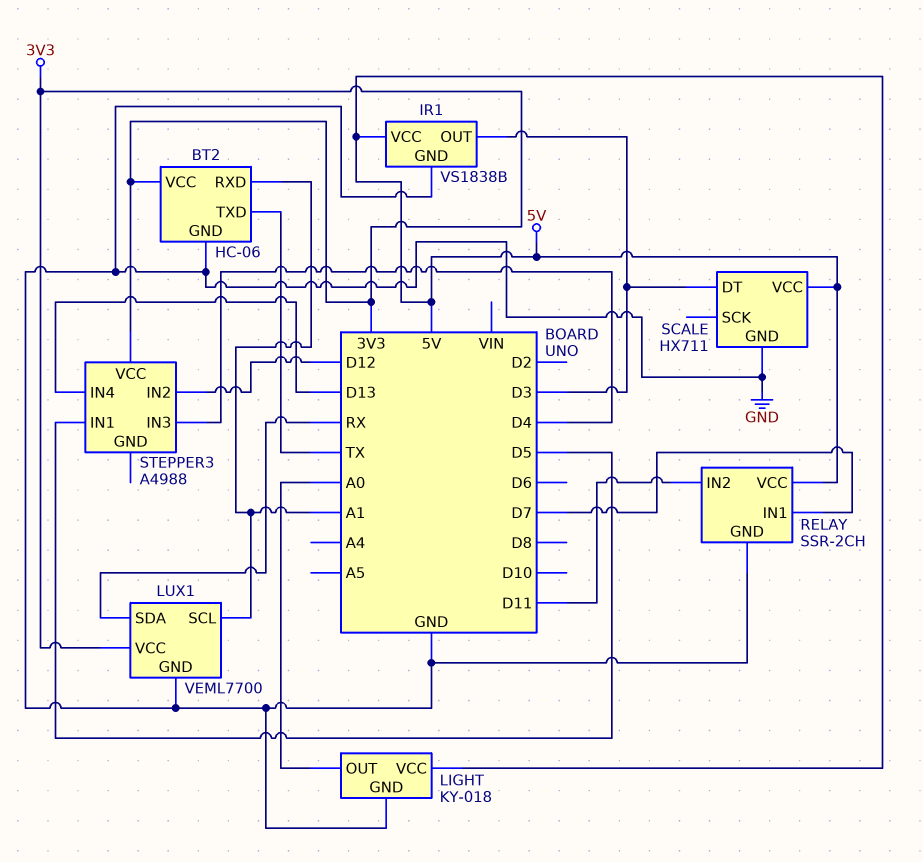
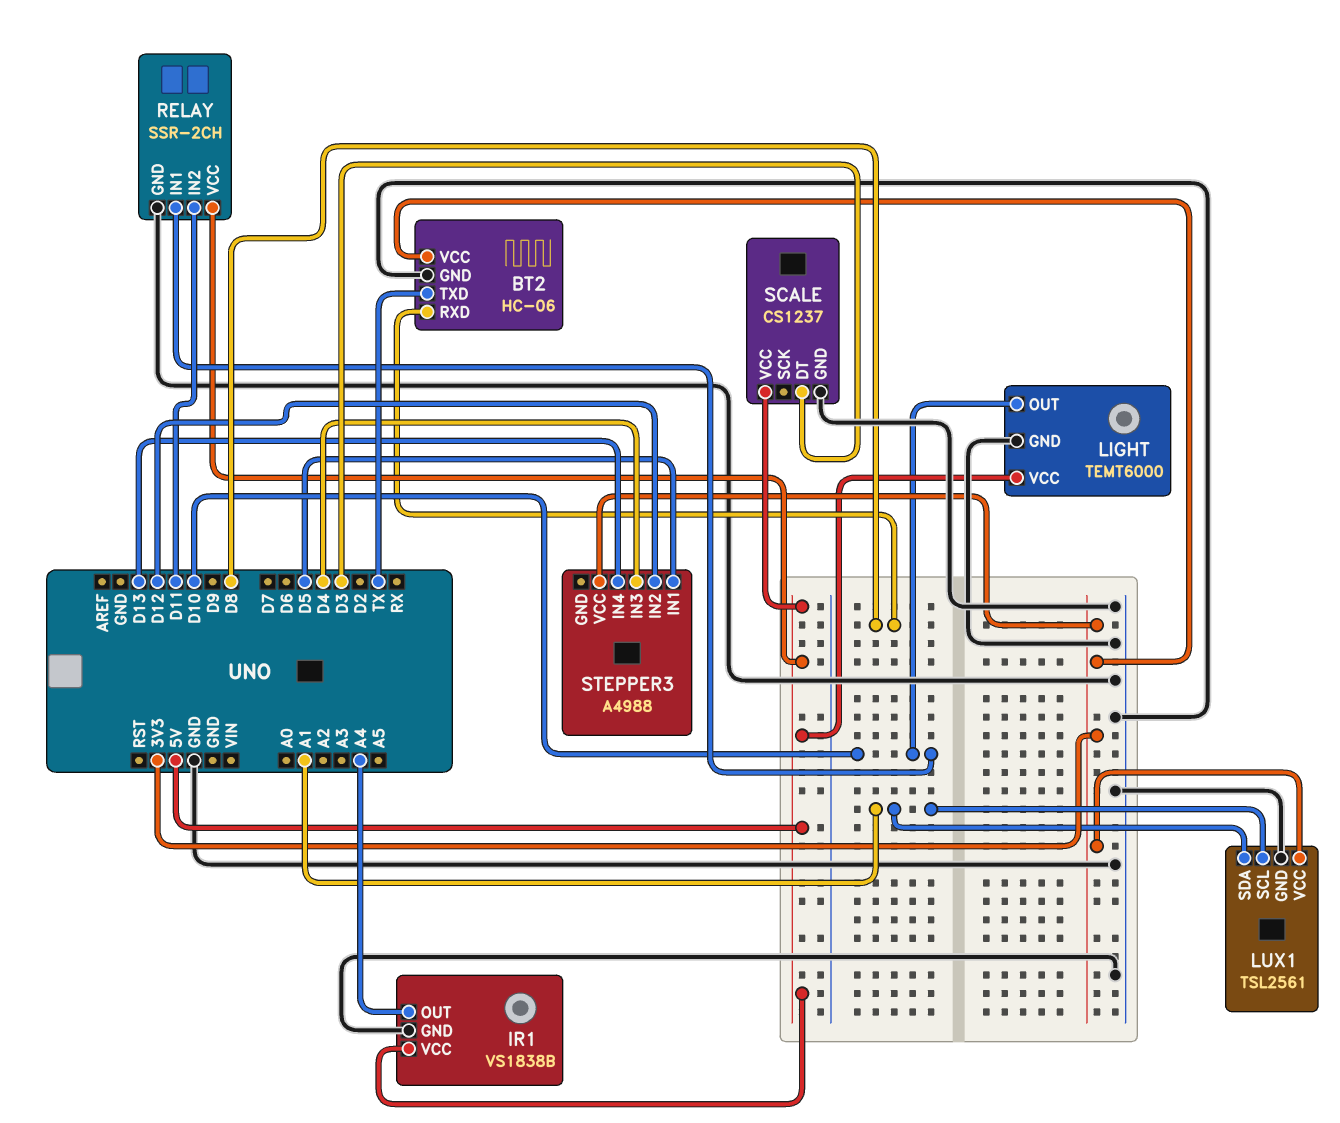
BT2 pin RXD: A1 -> D8
IR1 pin OUT: D3 -> A4
LIGHT: KY-018 -> TEMT6000
LIGHT pin OUT: A0 -> D10
LUX1: VEML7700 -> TSL2561
LUX1 pin SDA: RX -> A1
RELAY pin IN1: D7 -> D10
SCALE: HX711 -> CS1237

